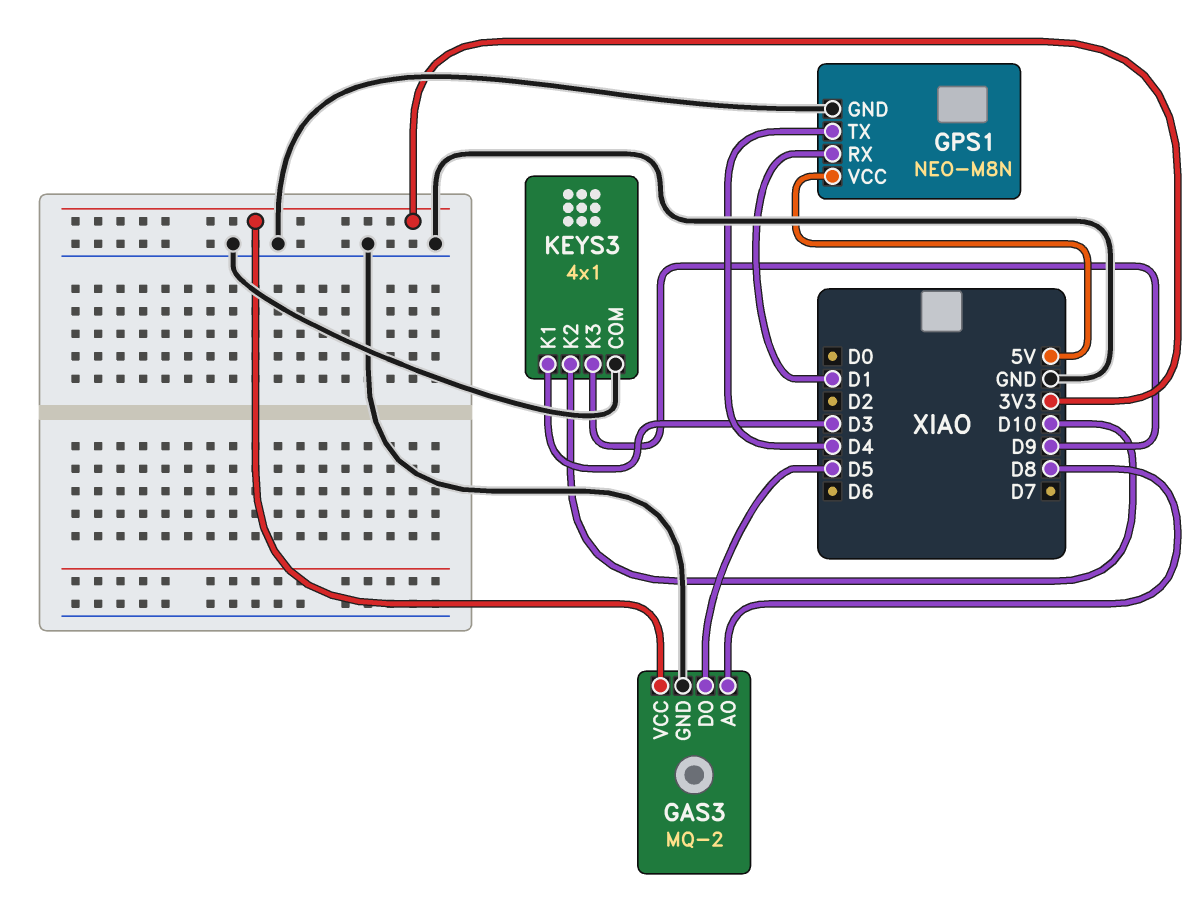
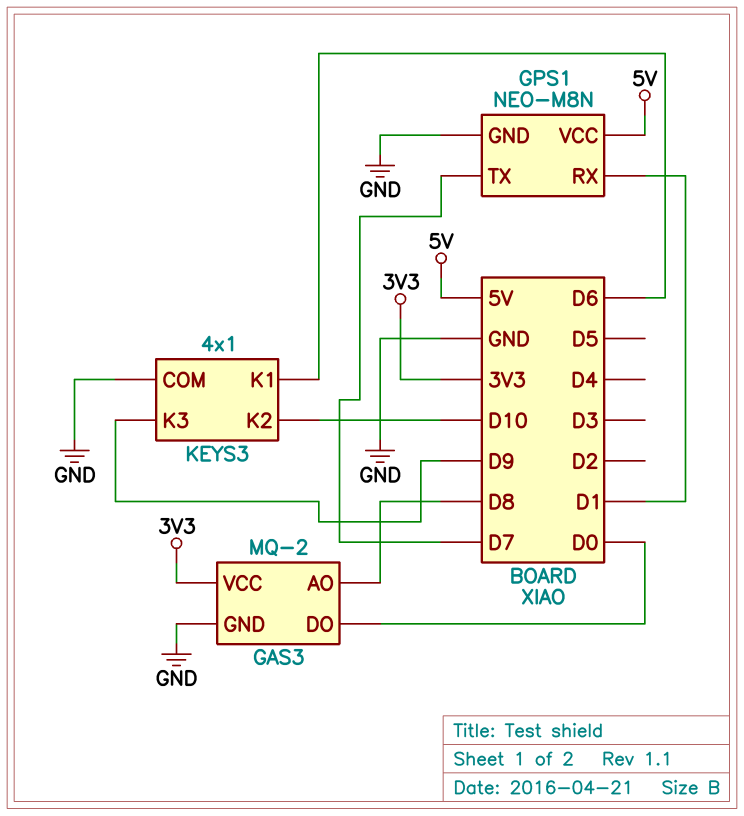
GAS3 pin DO: D5 -> D0
GPS1 pin TX: D4 -> D7
KEYS3 pin K1: D3 -> D6

